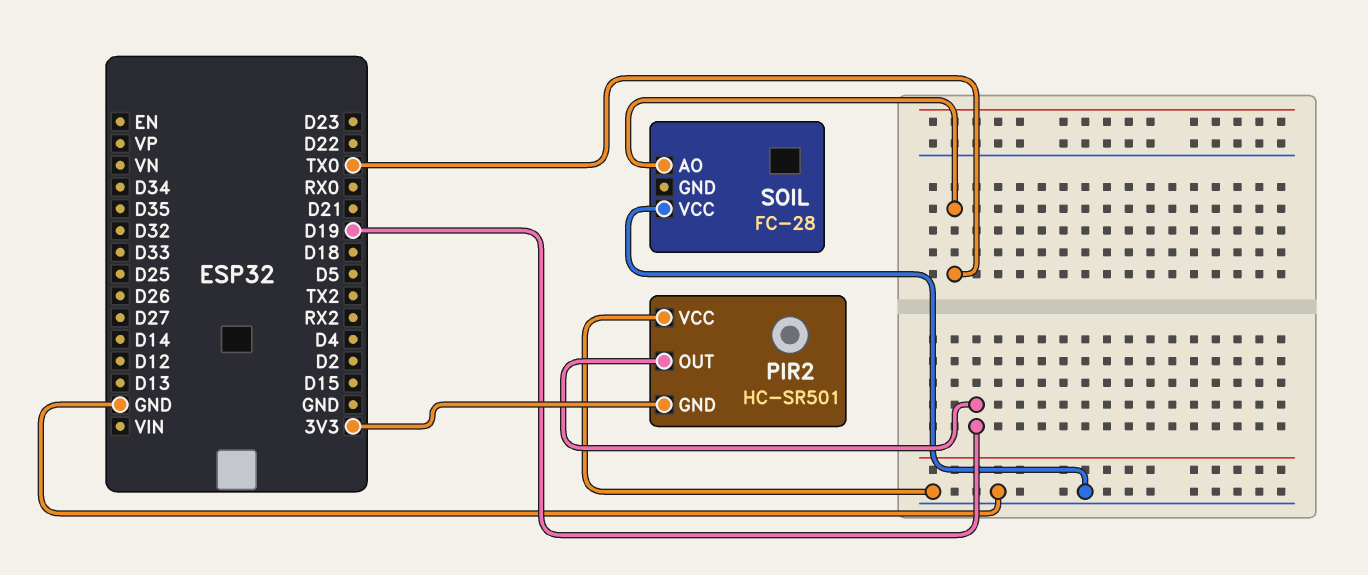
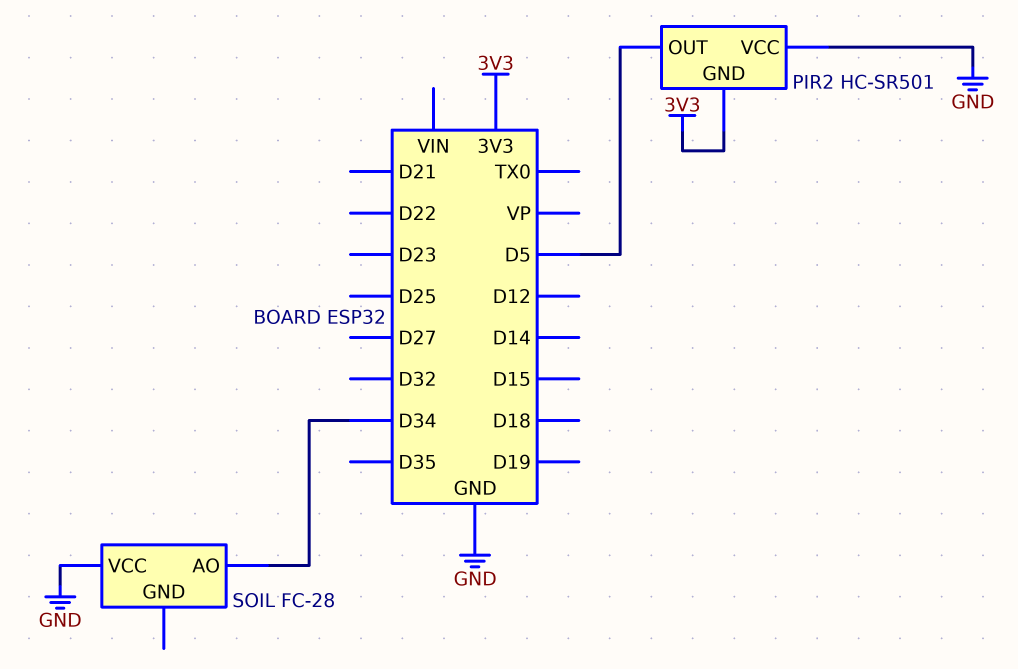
PIR2 pin OUT: D19 -> D5
SOIL pin AO: TX0 -> D34

